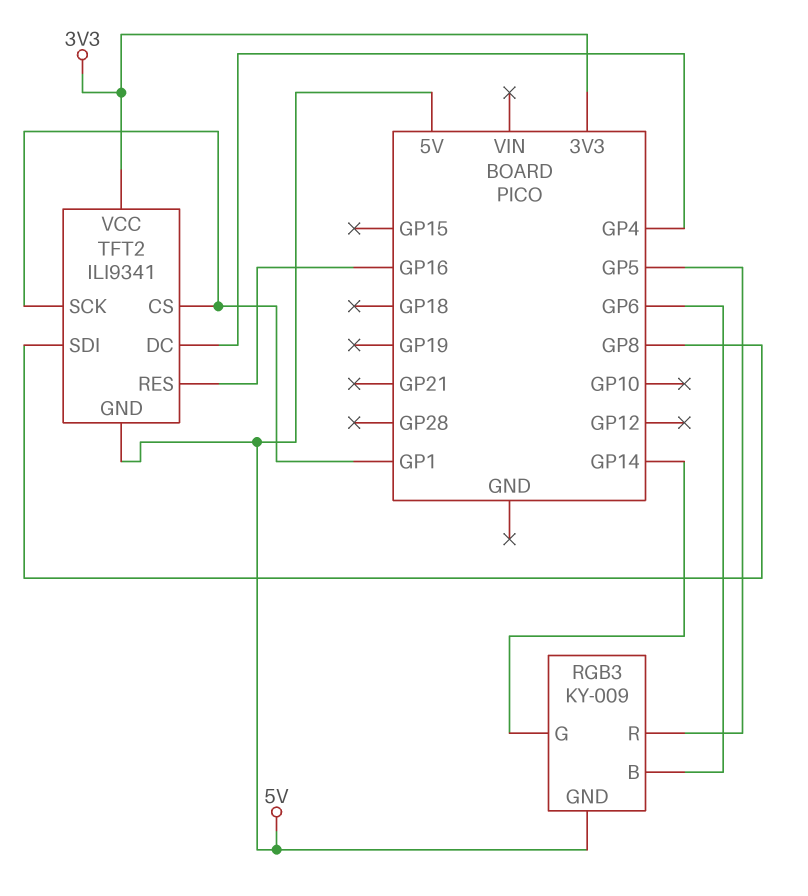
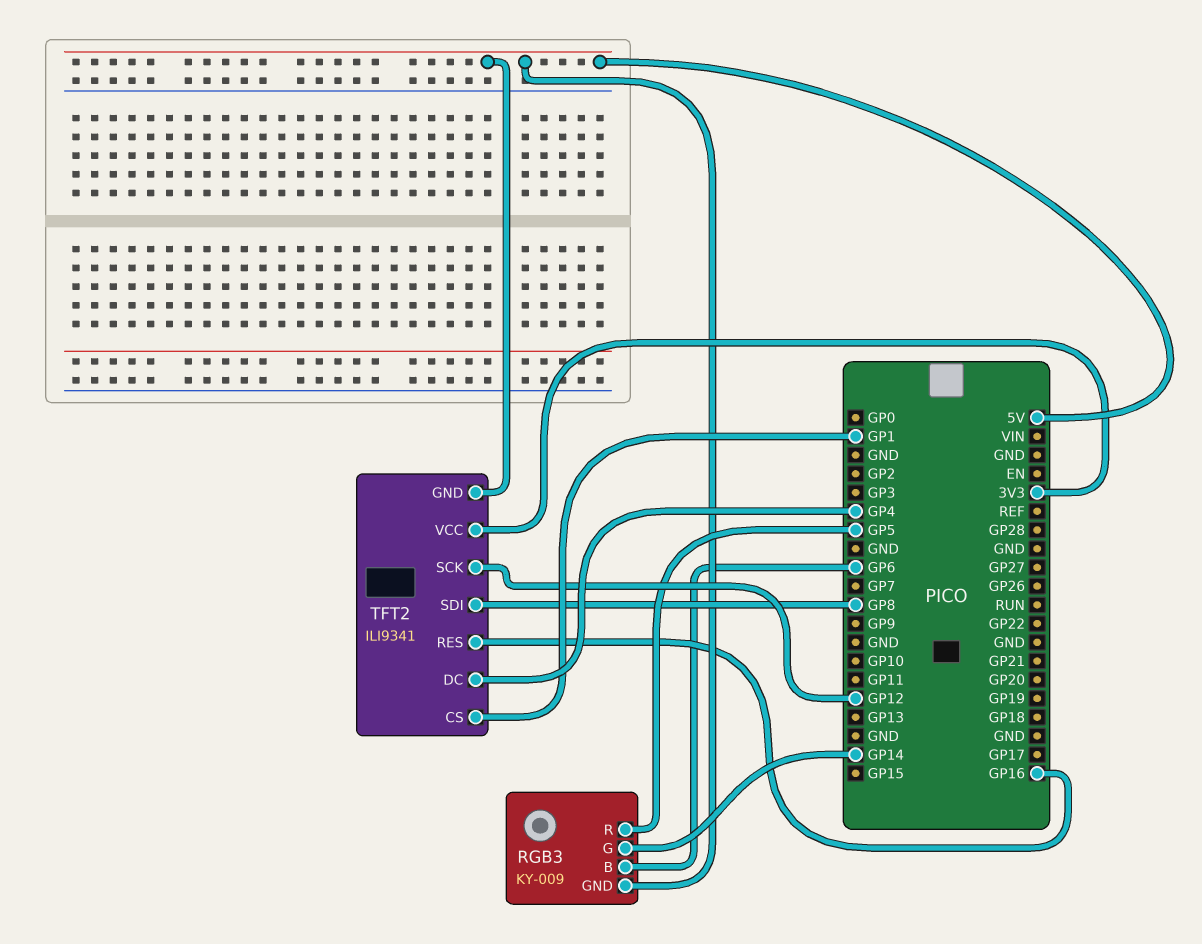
TFT2 pin SCK: GP1 -> GP12

